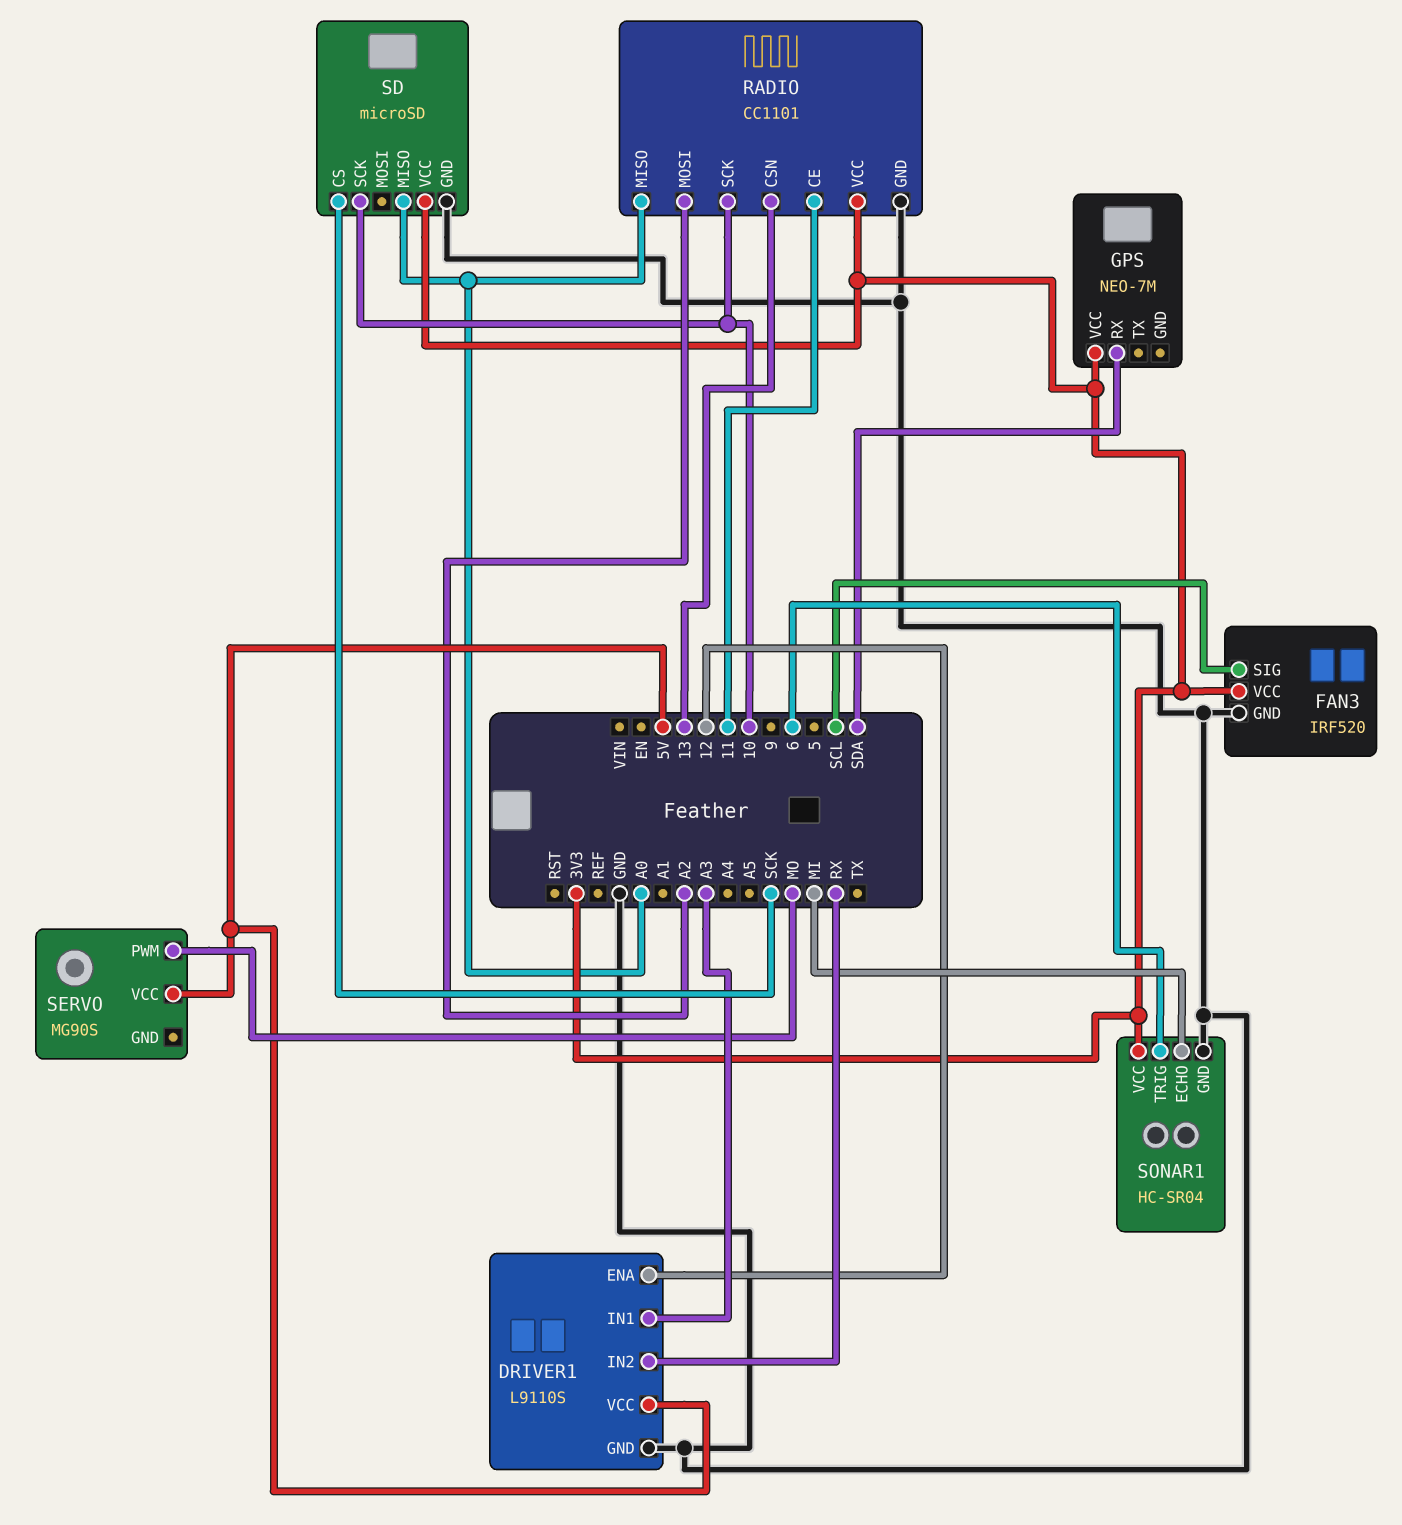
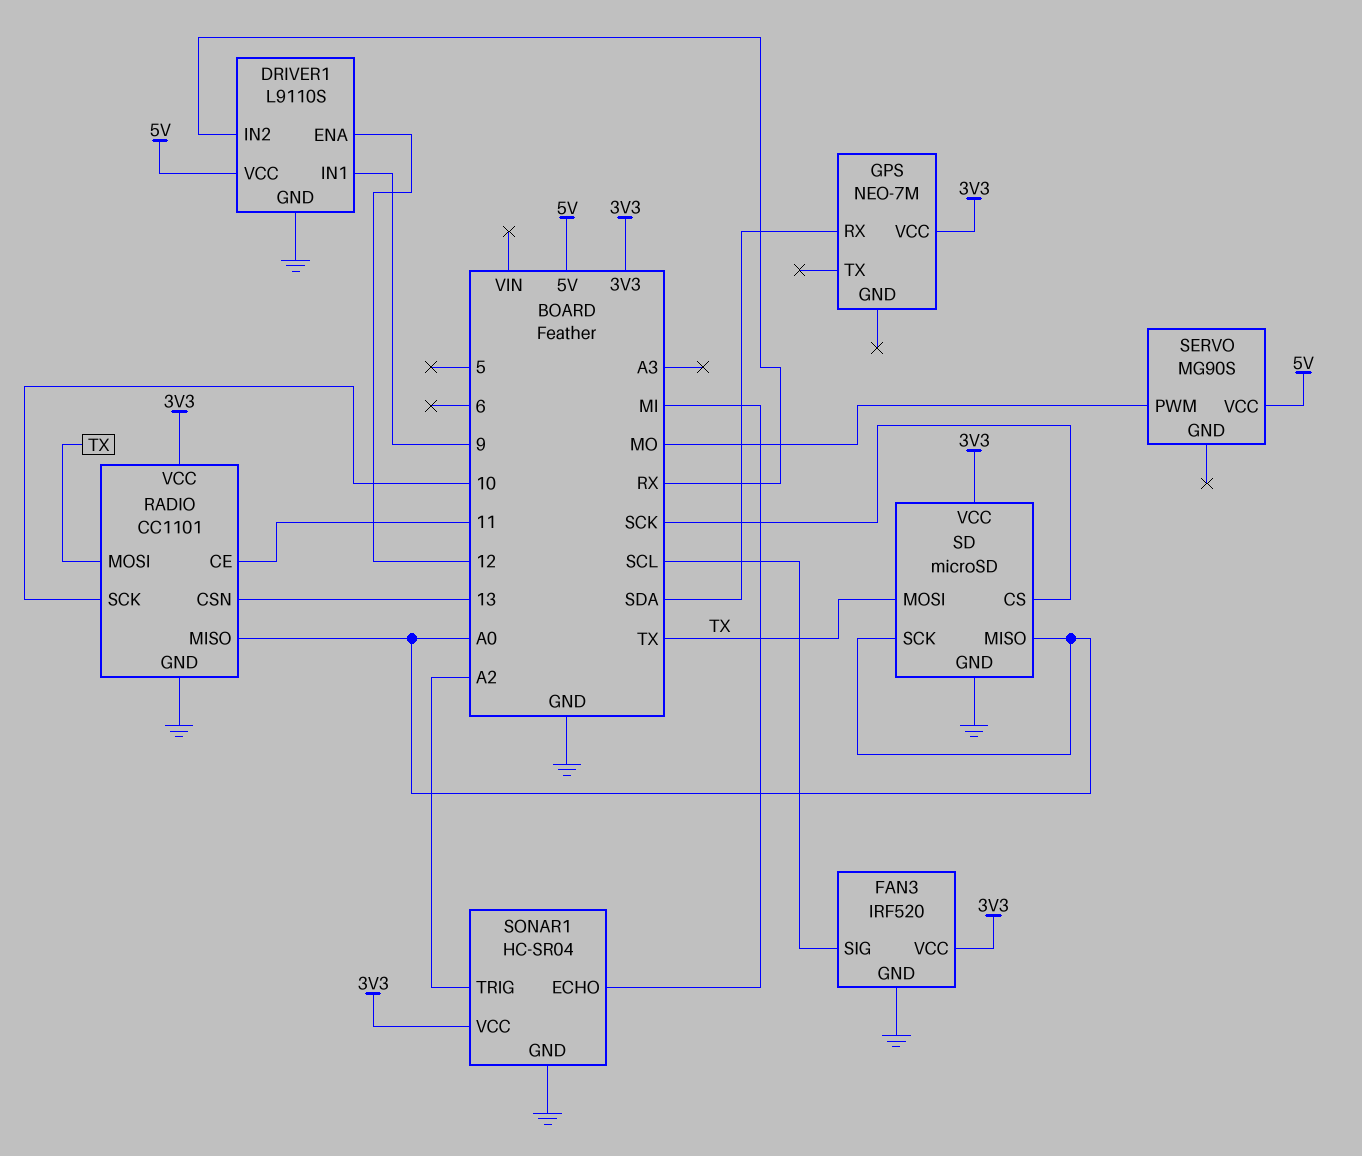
DRIVER1 pin IN1: A3 -> 9
RADIO pin MOSI: A2 -> TX
SD pin MOSI: none -> TX
SD pin SCK: 10 -> A0
SONAR1 pin TRIG: 6 -> A2

